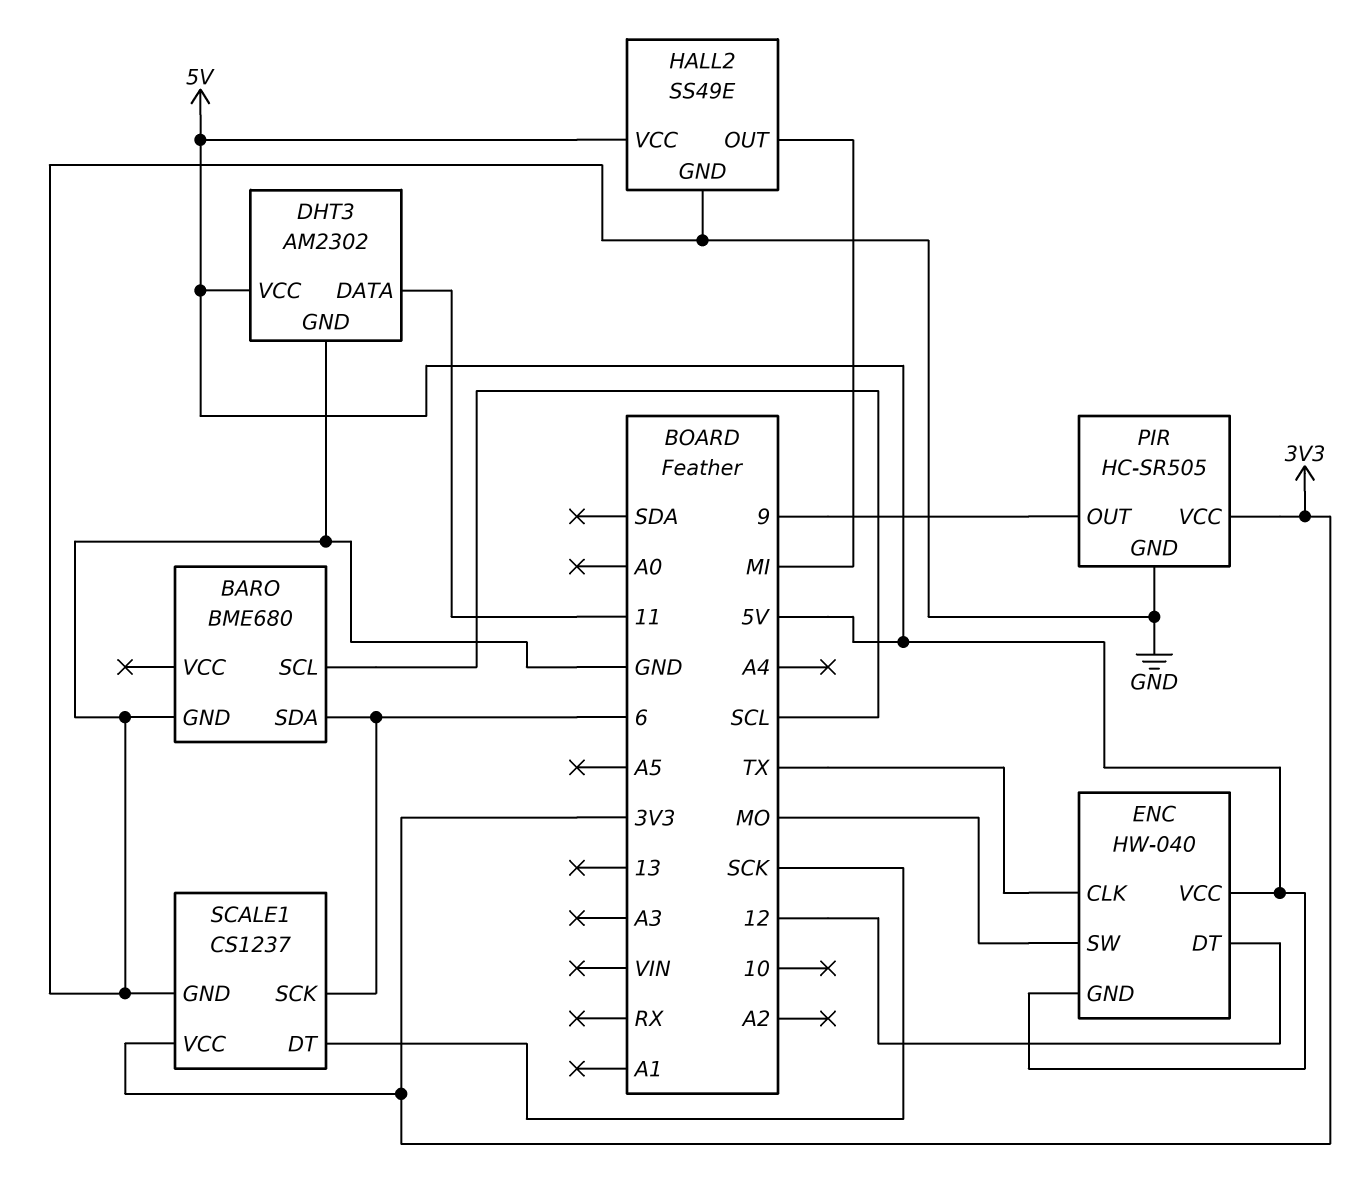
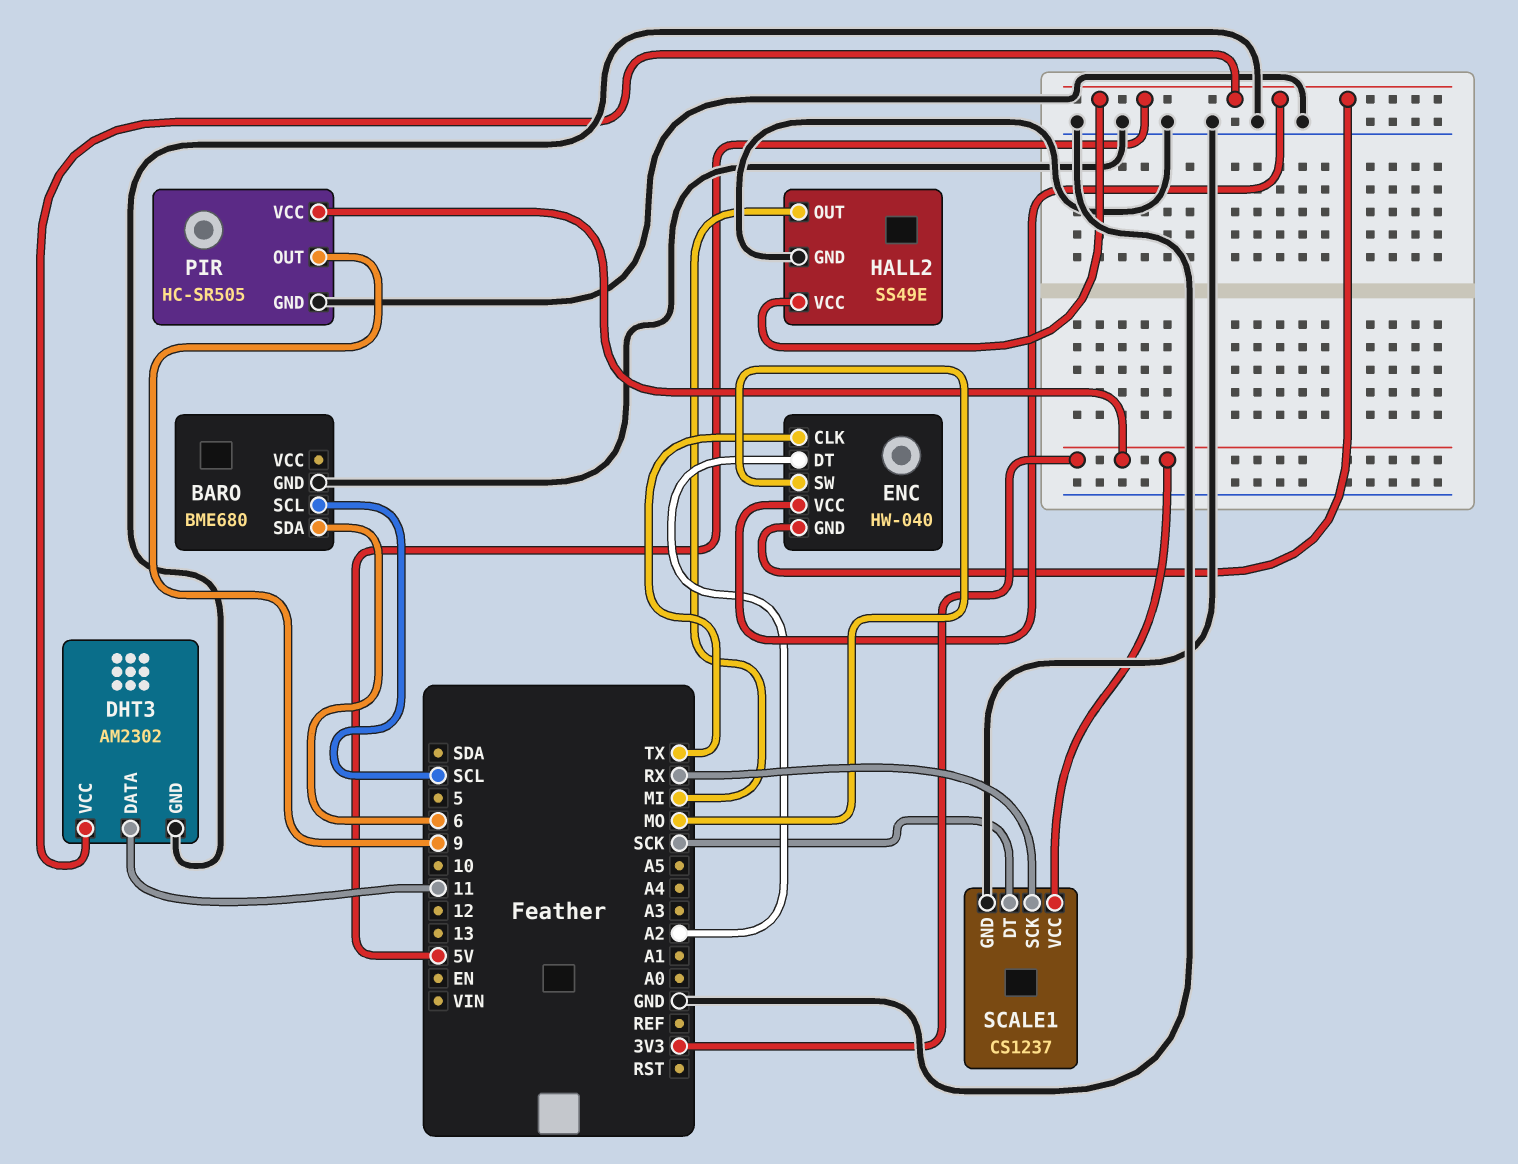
ENC pin DT: 12 -> A2
SCALE1 pin SCK: 6 -> RX

